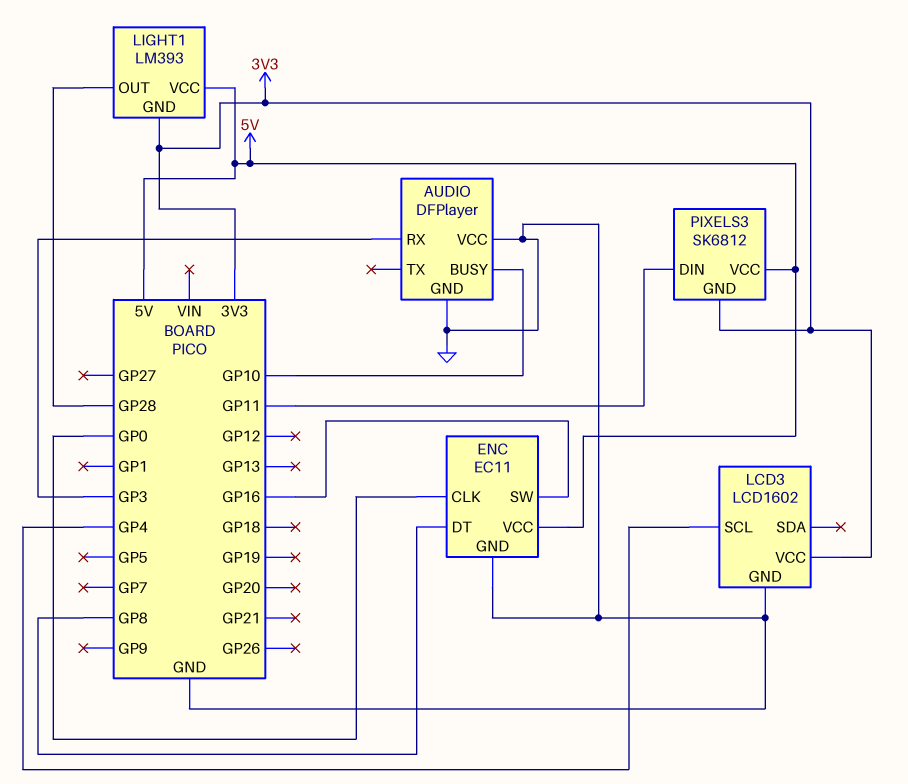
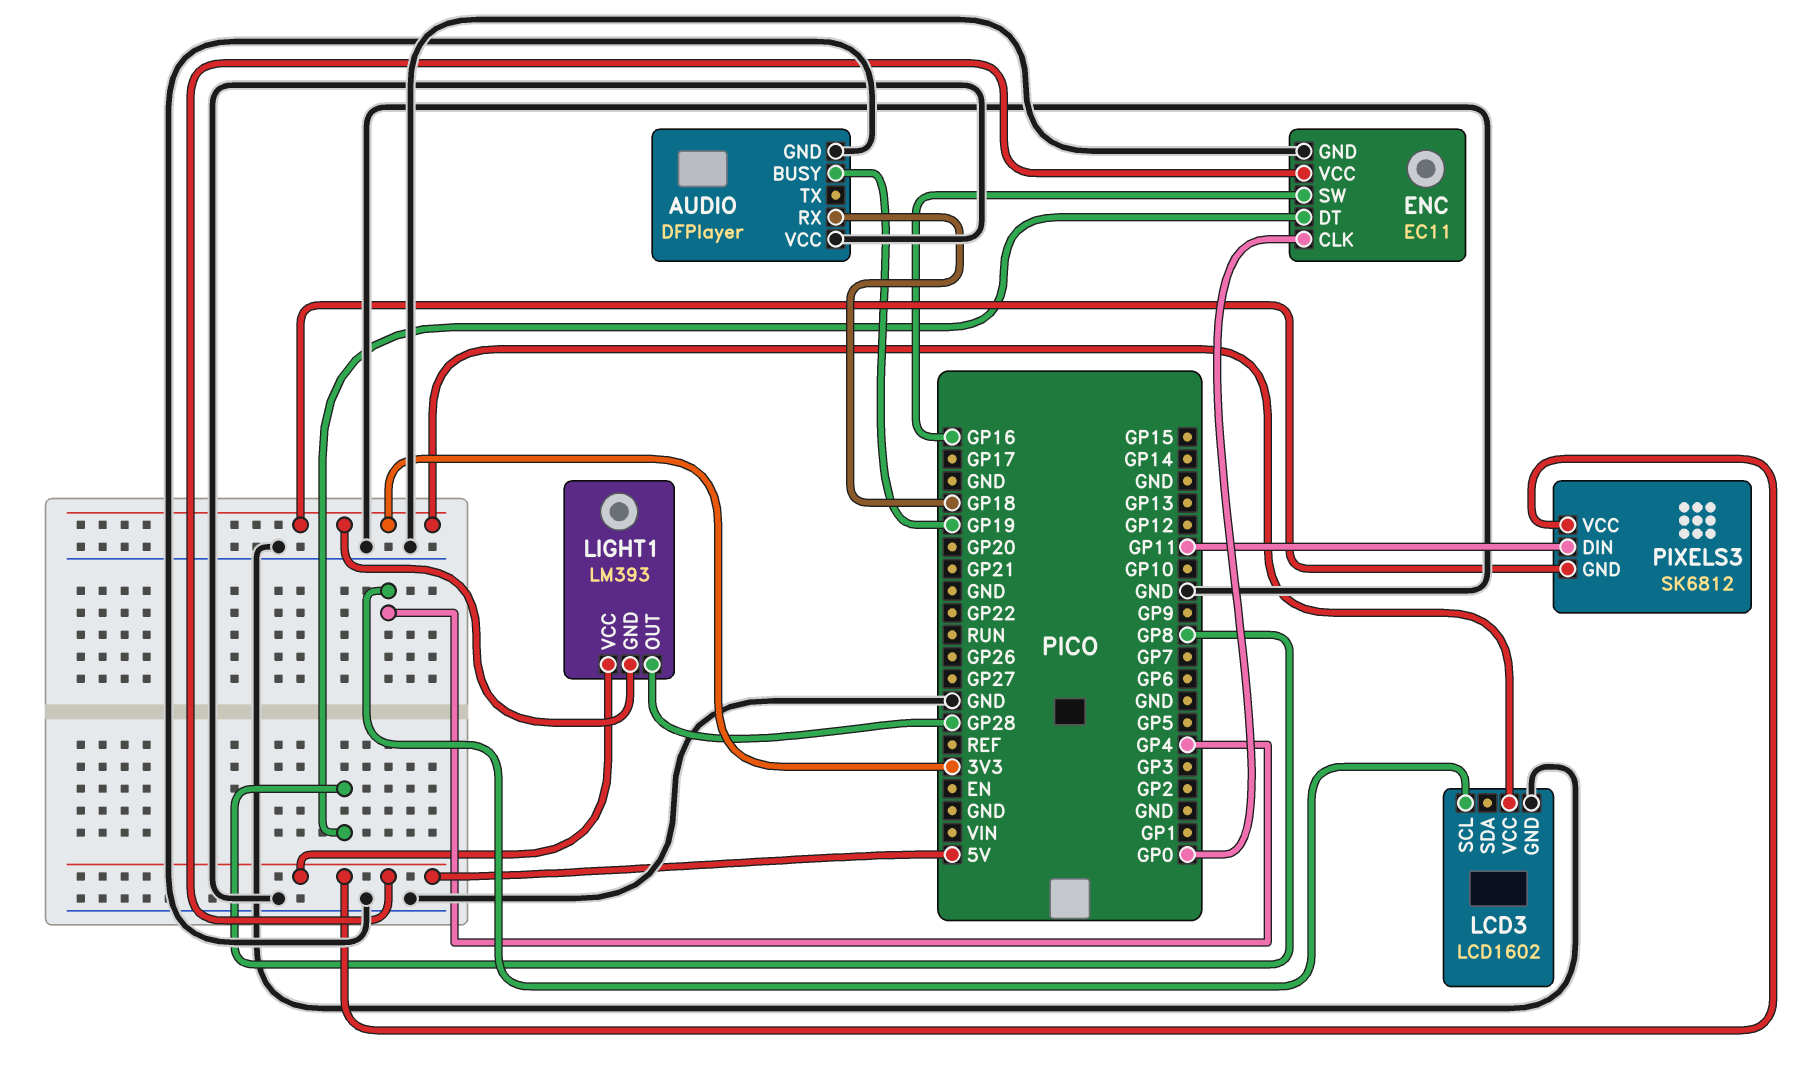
AUDIO pin BUSY: GP10 -> GP19
AUDIO pin RX: GP3 -> GP18

